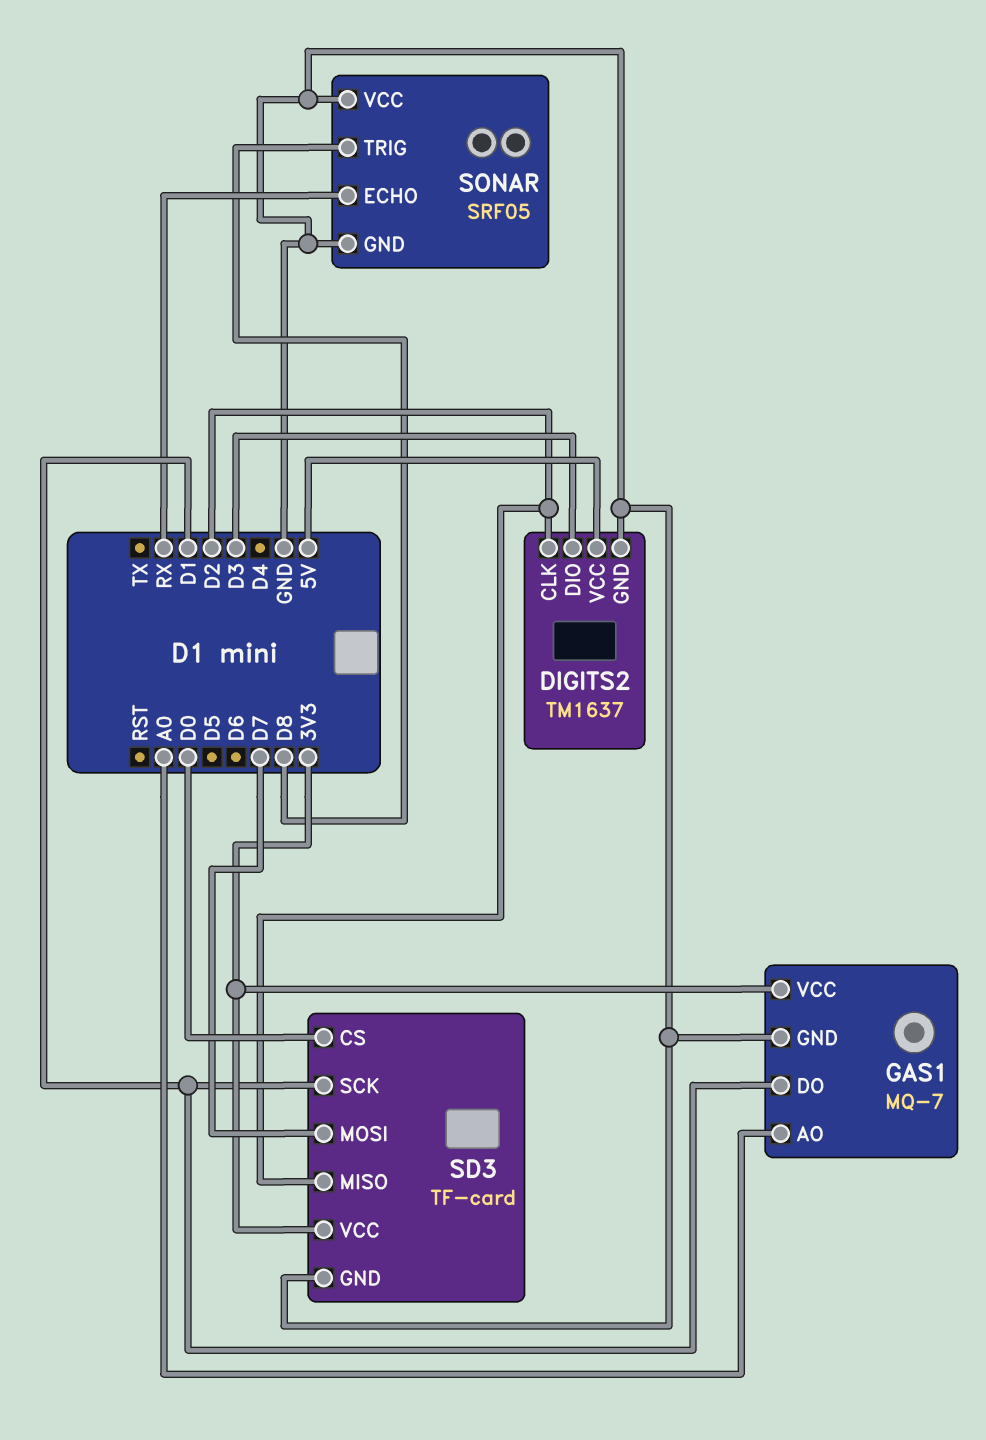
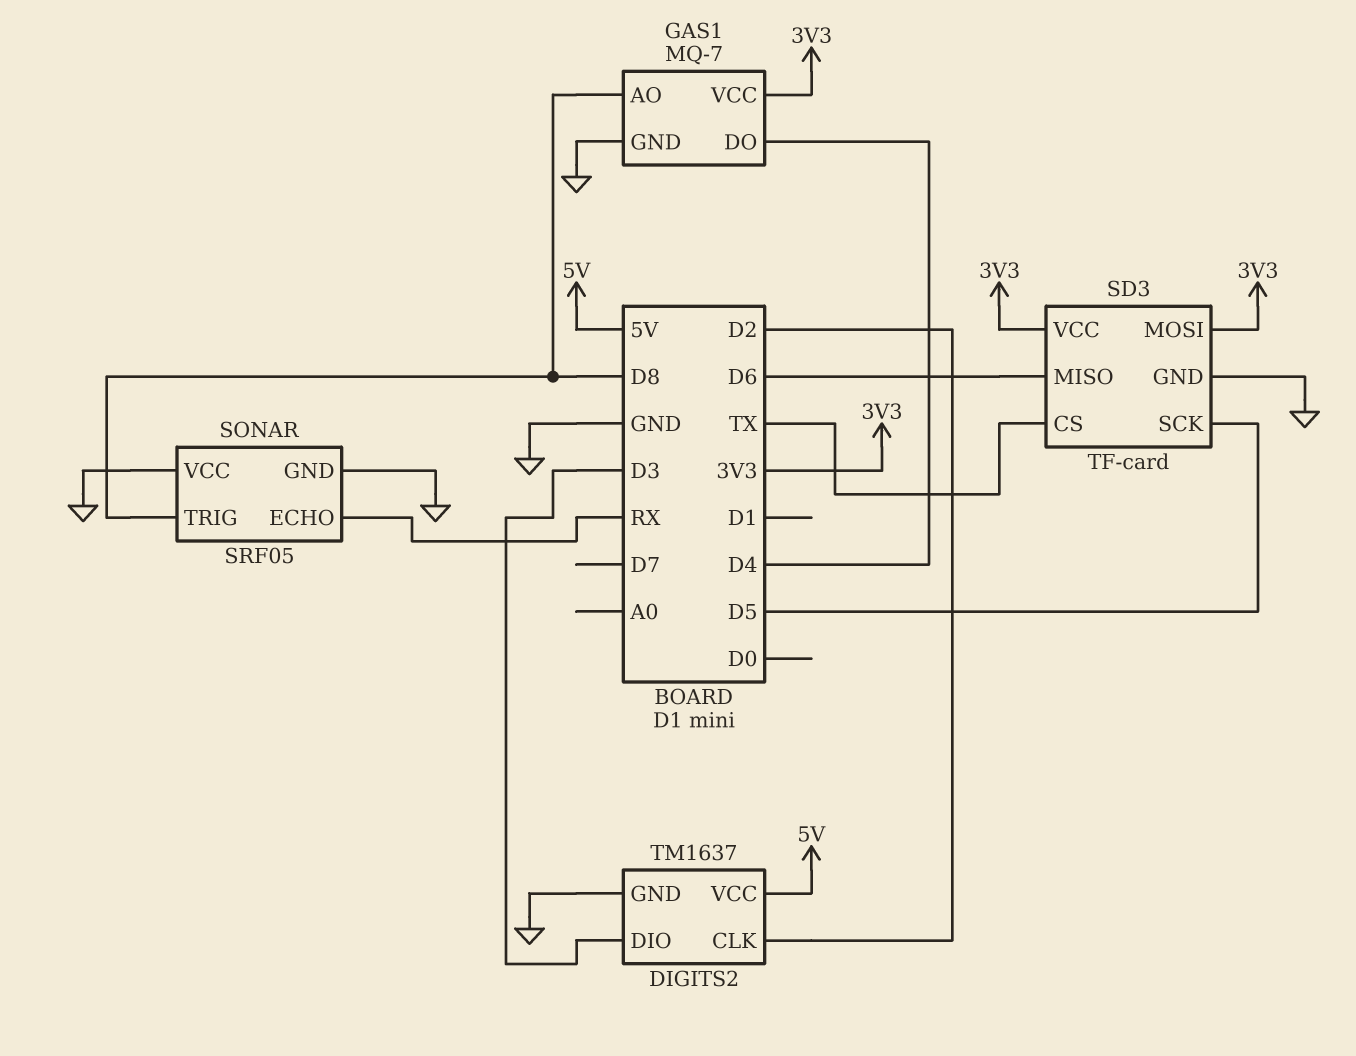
GAS1 pin AO: A0 -> D8
GAS1 pin DO: D1 -> D4
SD3 pin CS: D0 -> TX
SD3 pin MISO: D2 -> D6
SD3 pin MOSI: D7 -> 3V3
SD3 pin SCK: D1 -> D5

